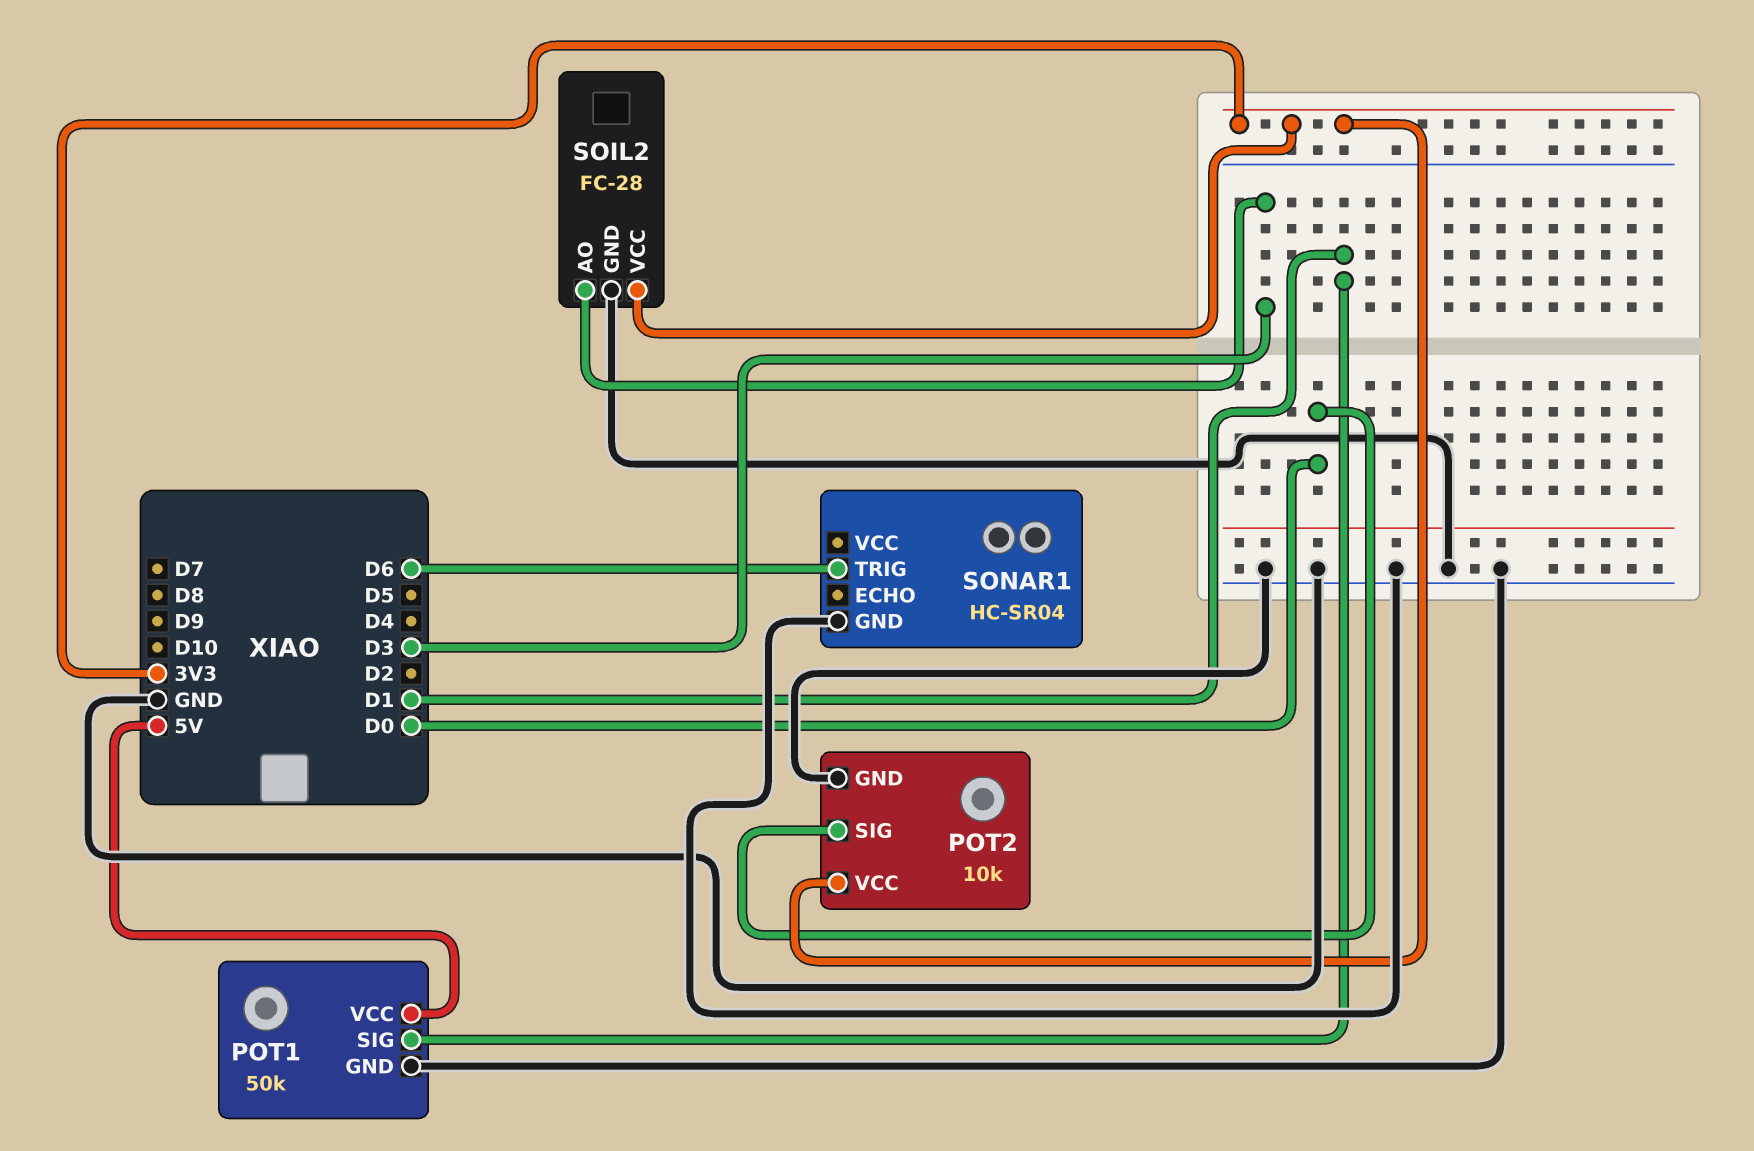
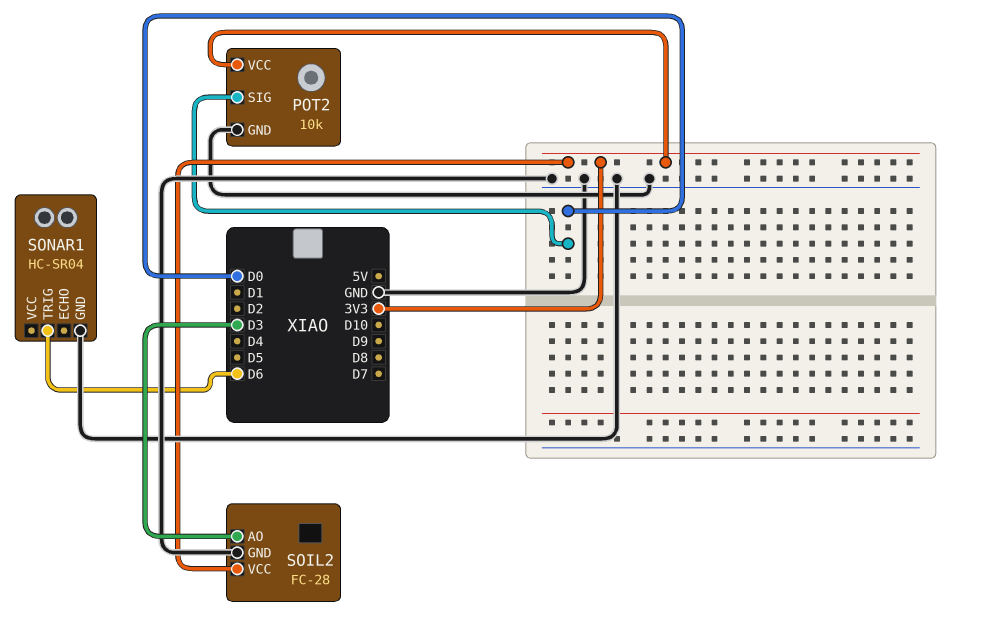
POT1: 50k -> none
POT1 pin GND: GND -> none
POT1 pin SIG: D1 -> none
POT1 pin VCC: 5V -> none

